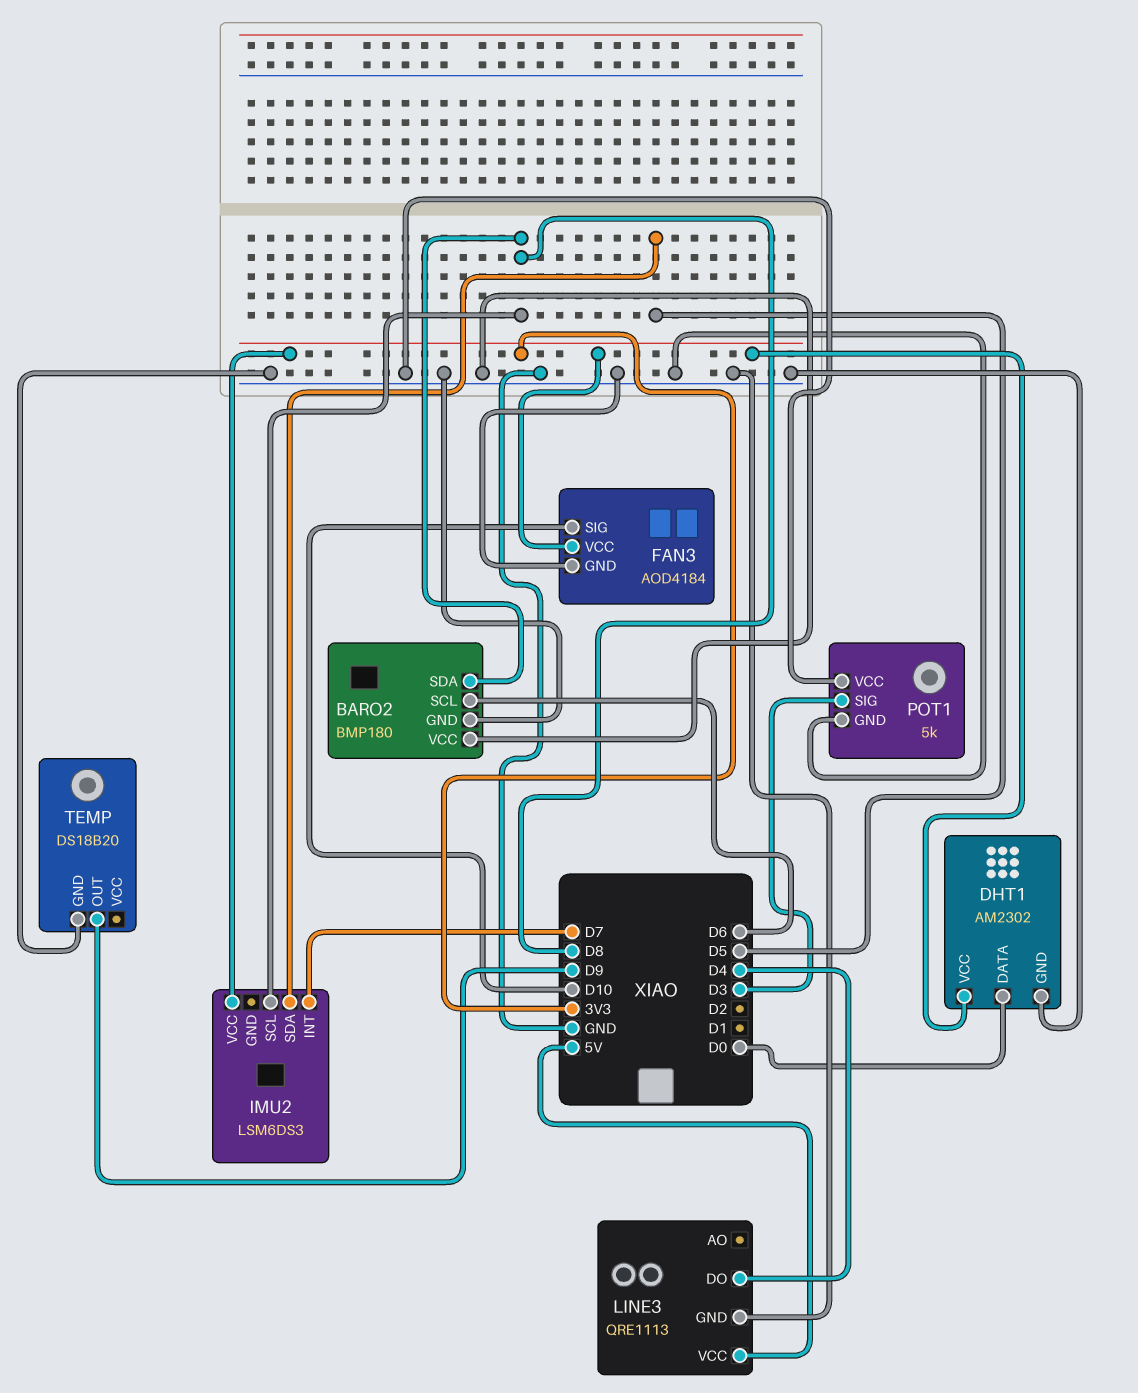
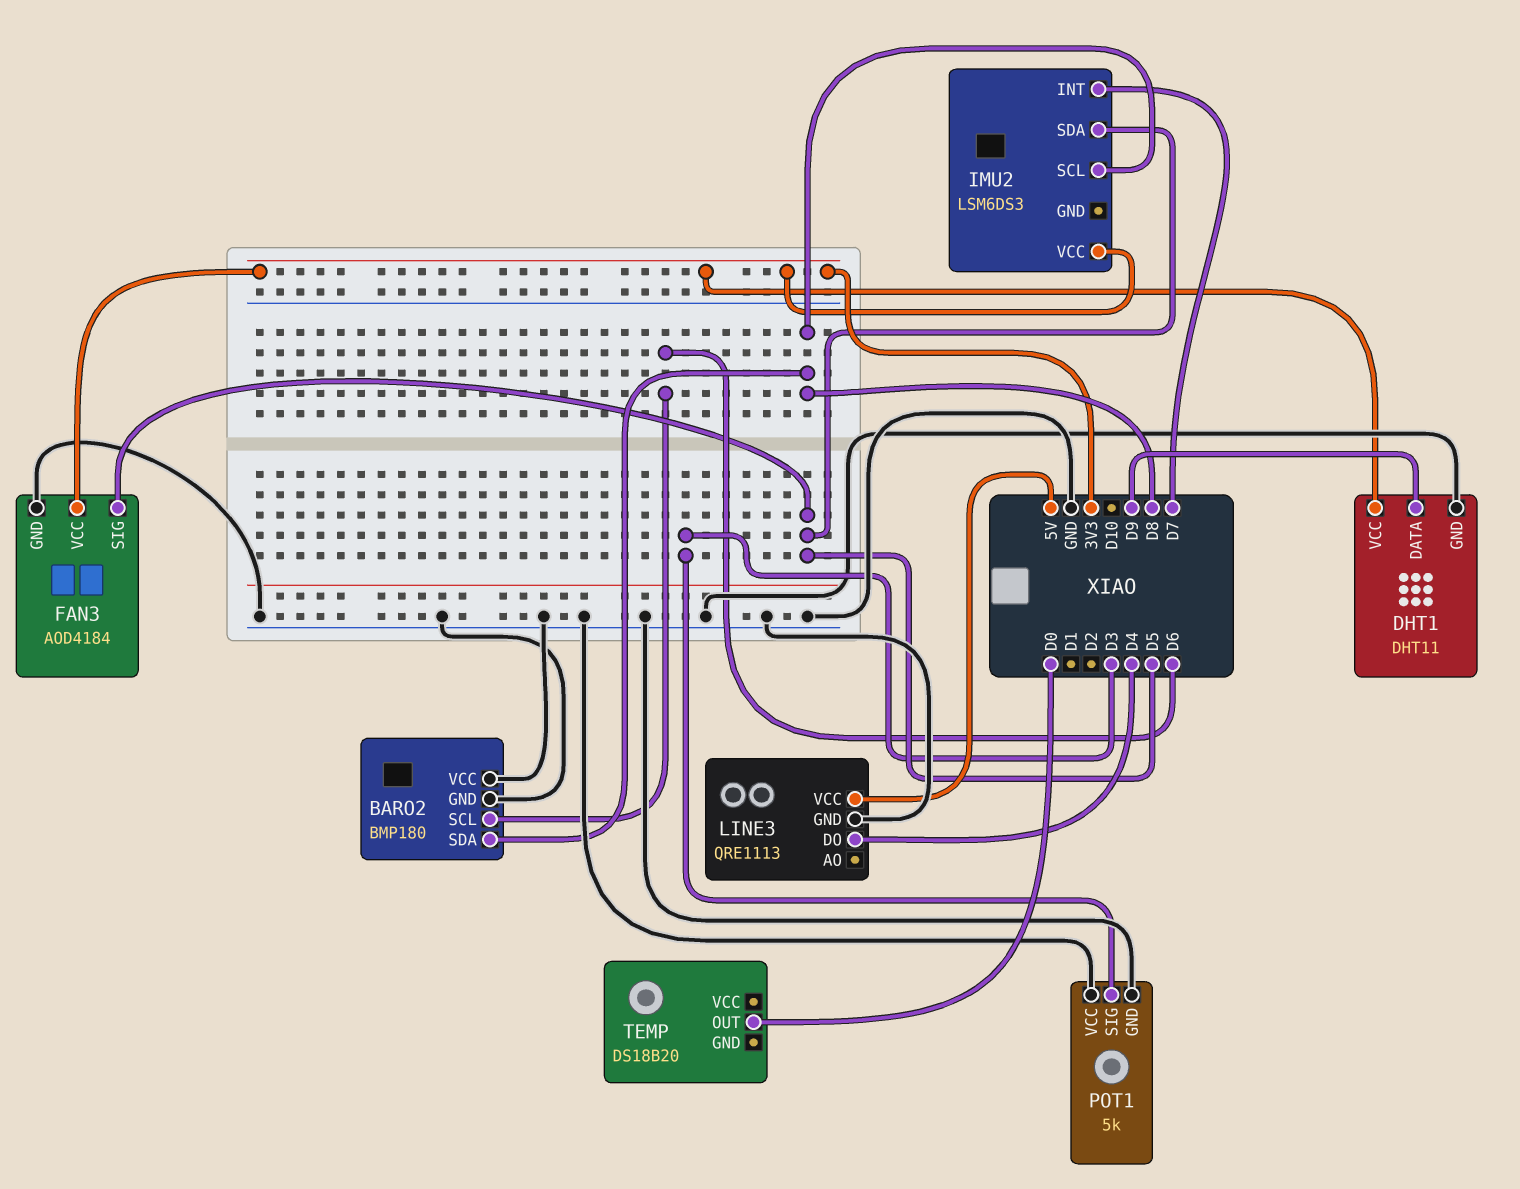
DHT1: AM2302 -> DHT11
DHT1 pin DATA: D0 -> D9
FAN3 pin SIG: D10 -> D5
TEMP pin GND: GND -> none
TEMP pin OUT: D9 -> D0

